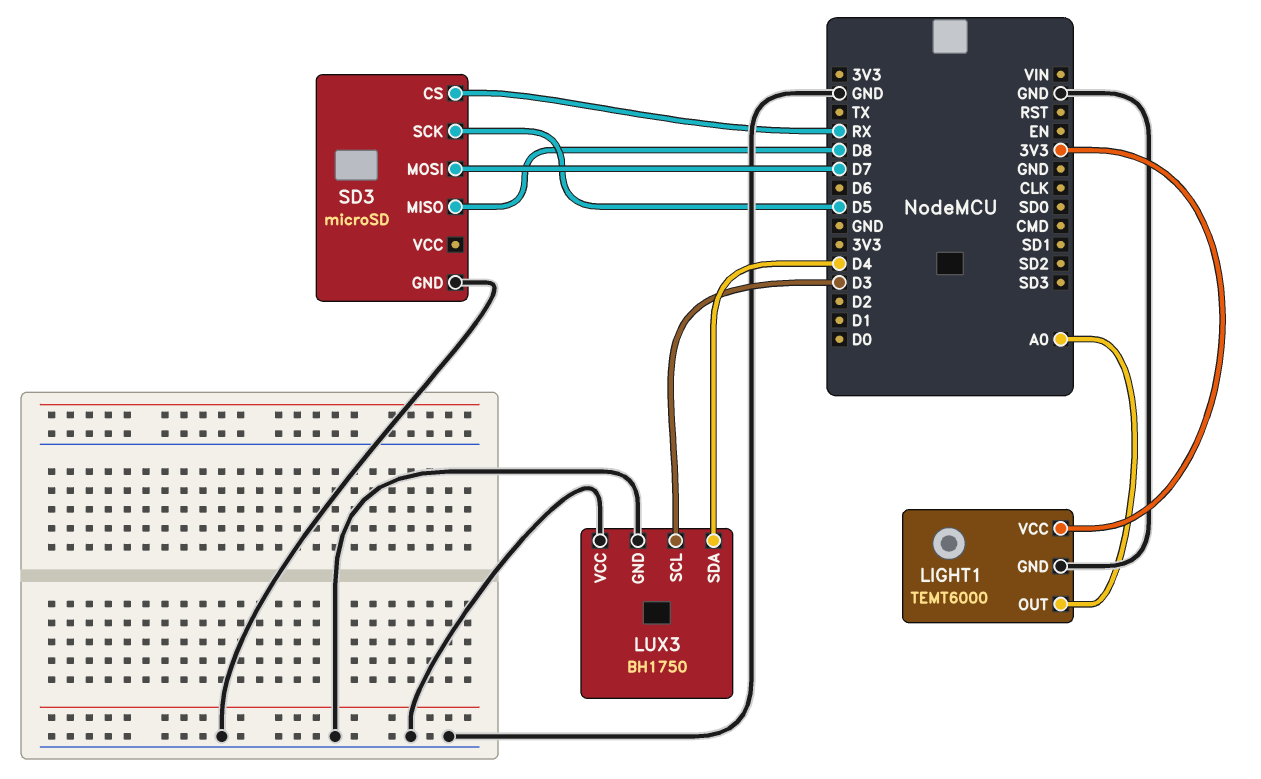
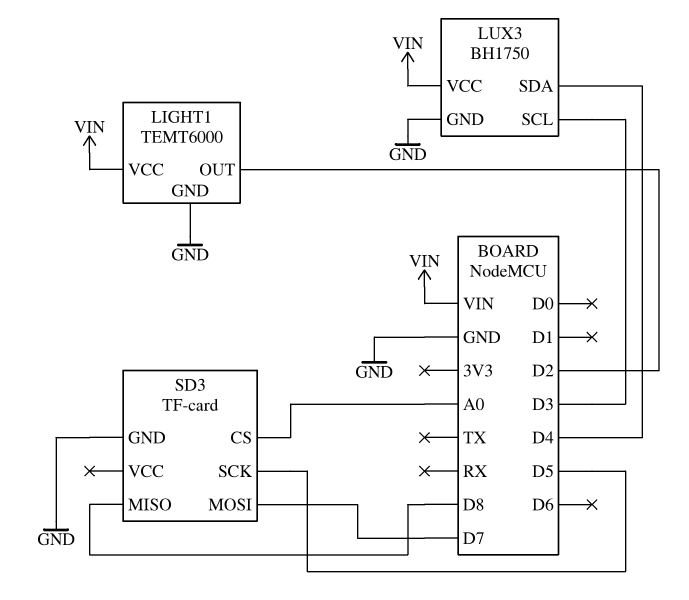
LIGHT1 pin OUT: A0 -> D2
LIGHT1 pin VCC: 3V3 -> VIN
LUX3 pin VCC: GND -> VIN
SD3: microSD -> TF-card
SD3 pin CS: RX -> A0

